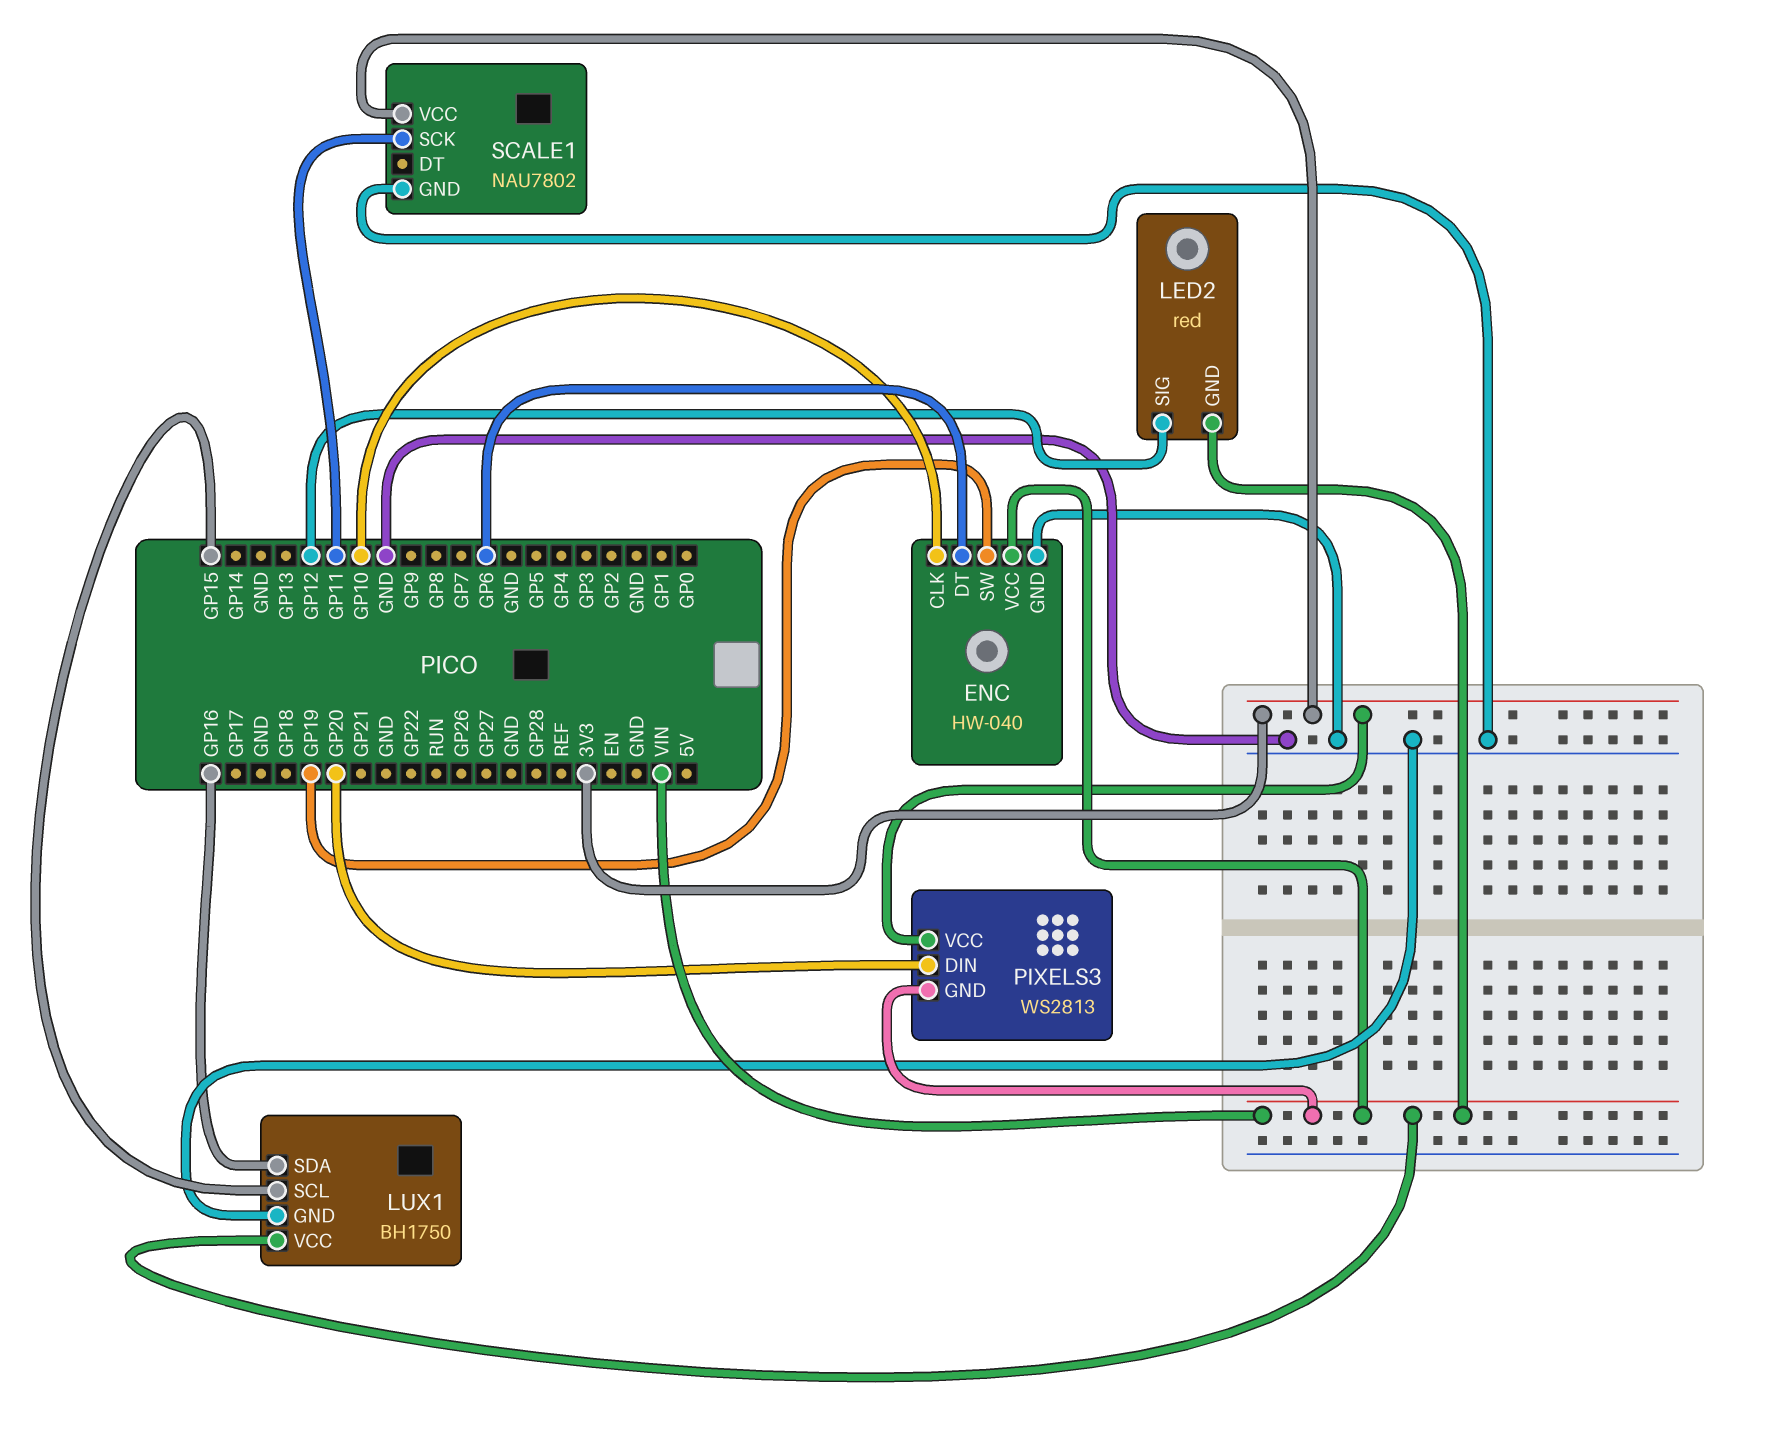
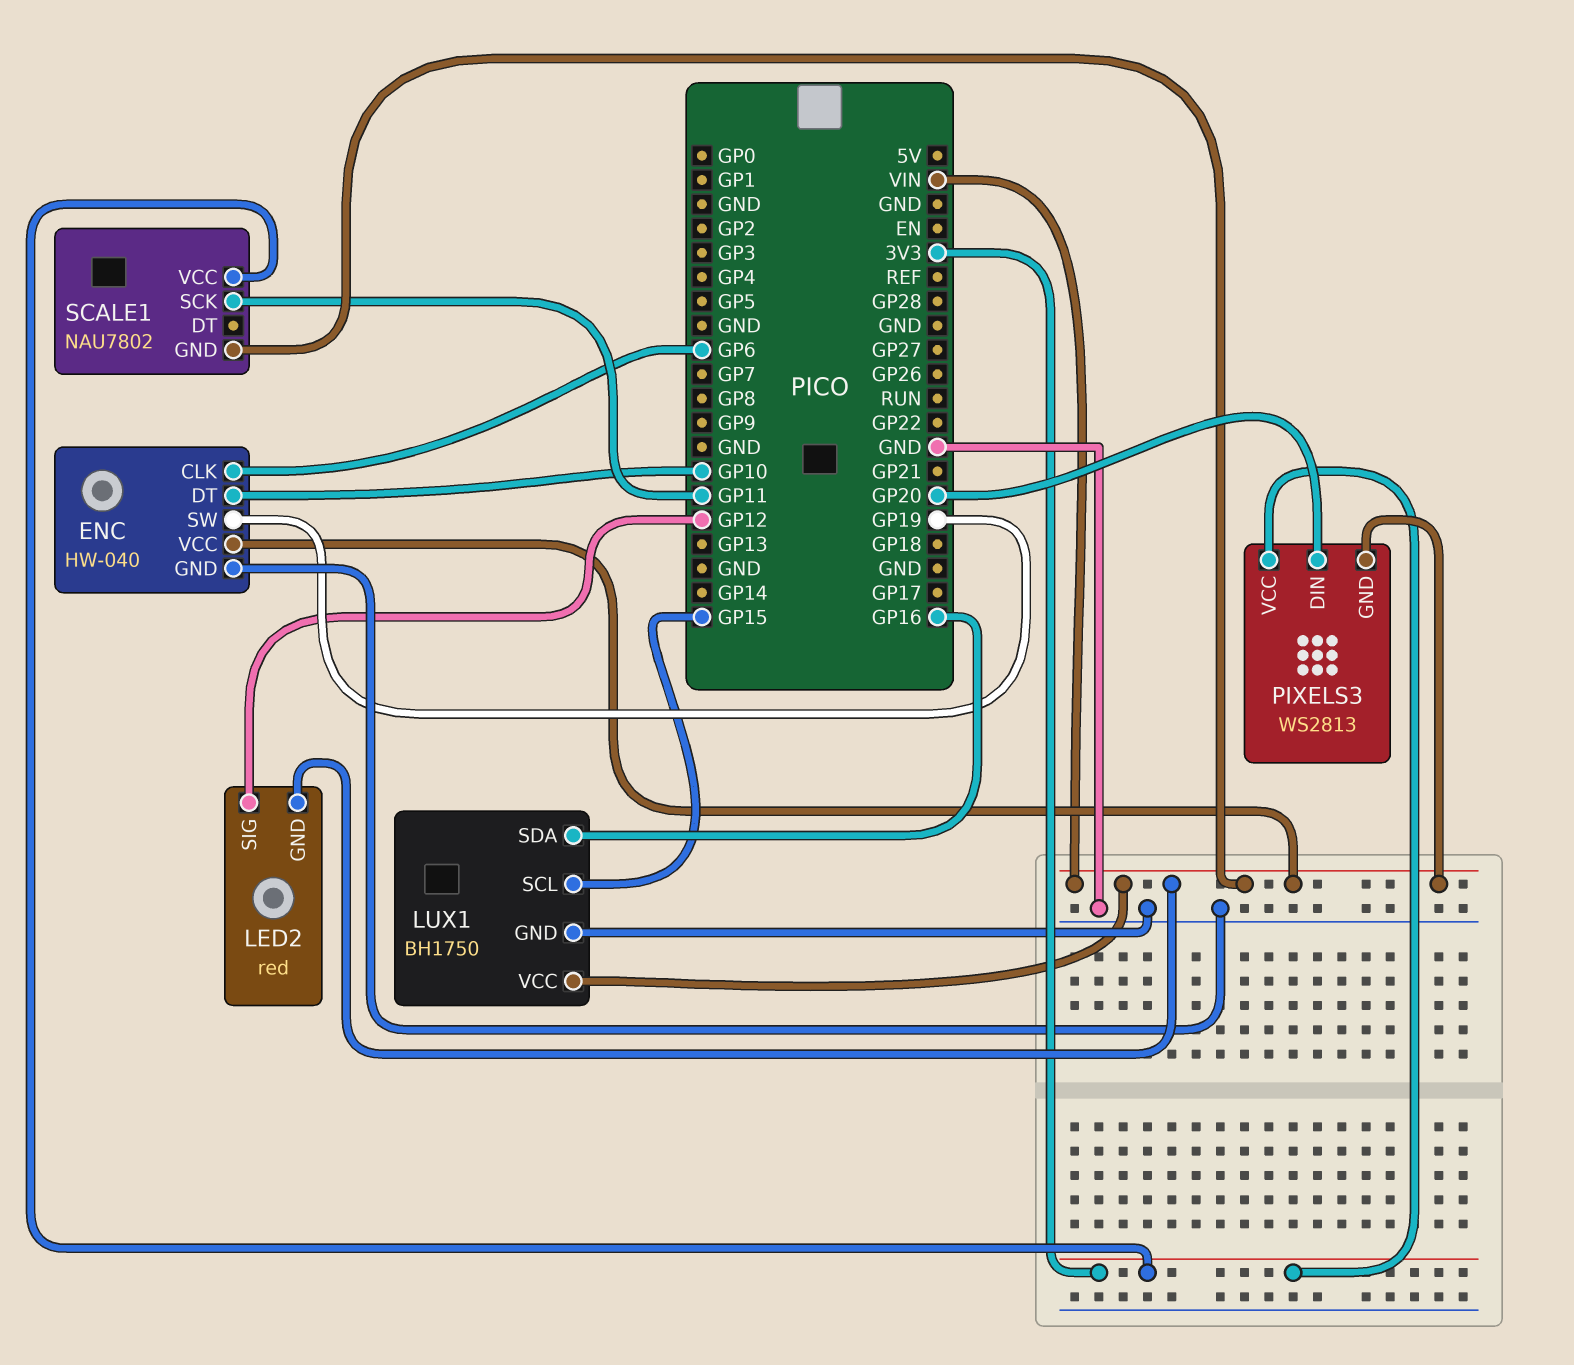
ENC pin CLK: GP10 -> GP6
ENC pin DT: GP6 -> GP10
SCALE1 pin GND: GND -> VIN

